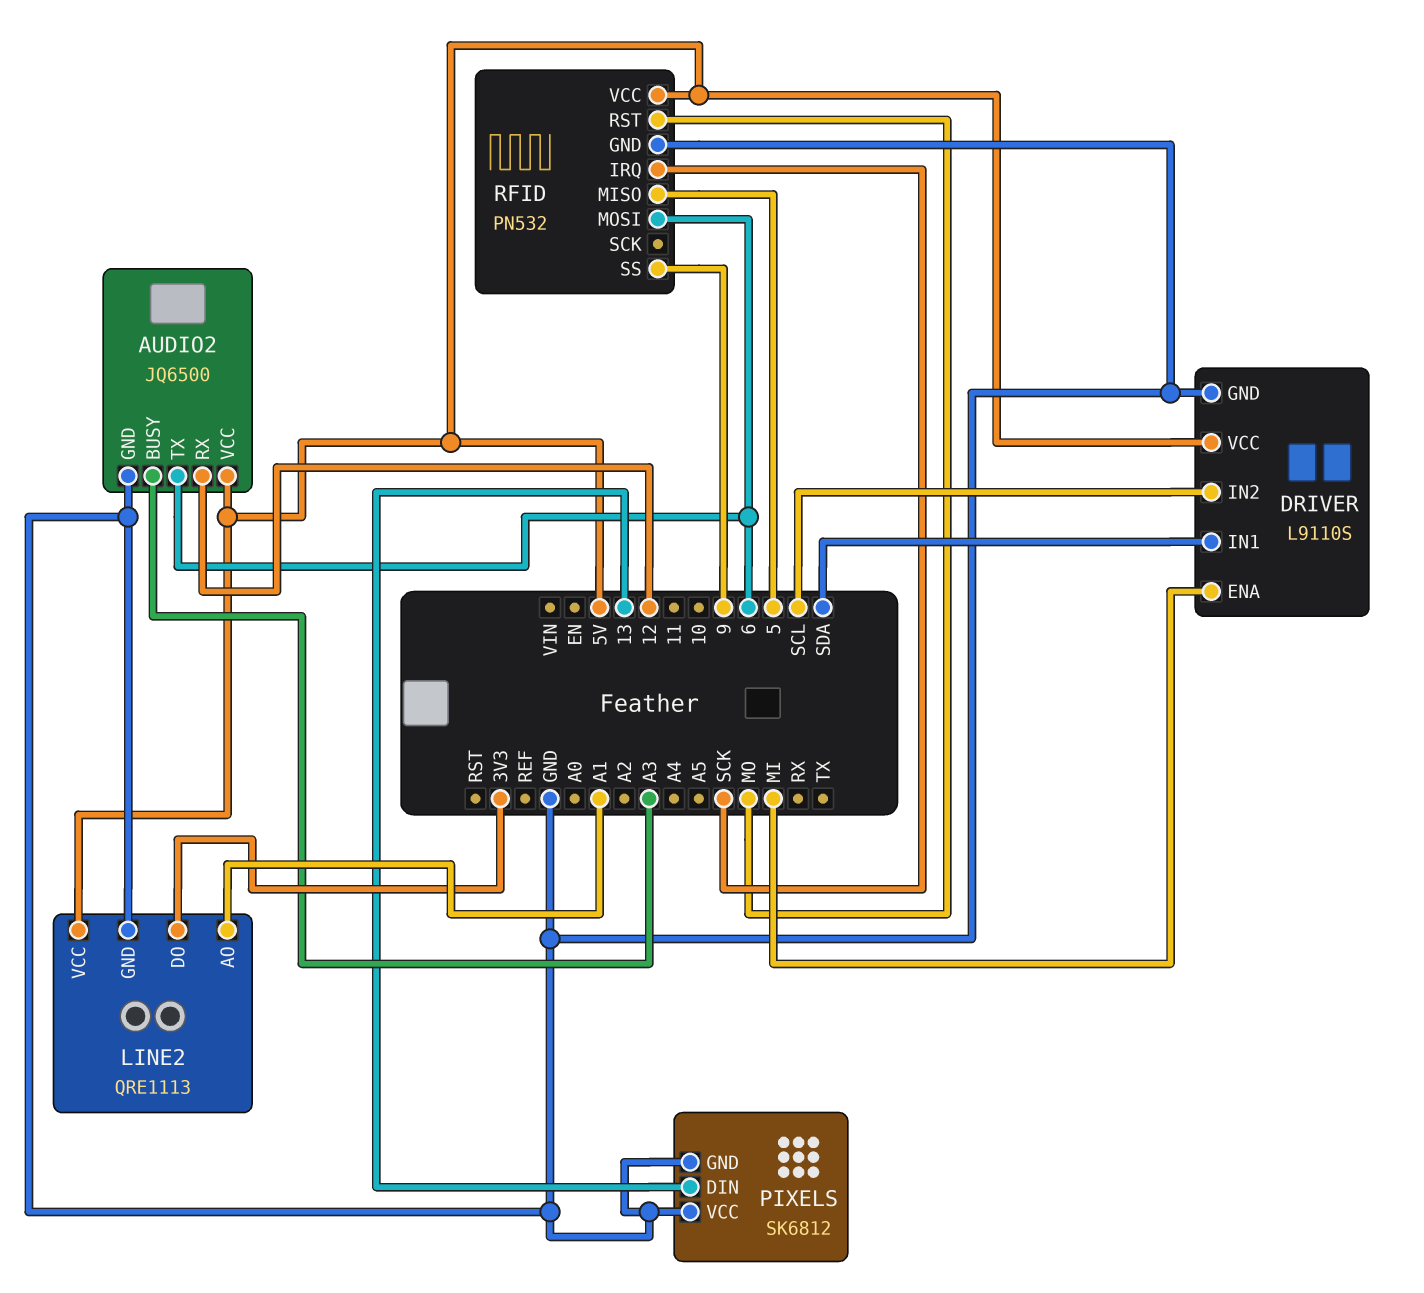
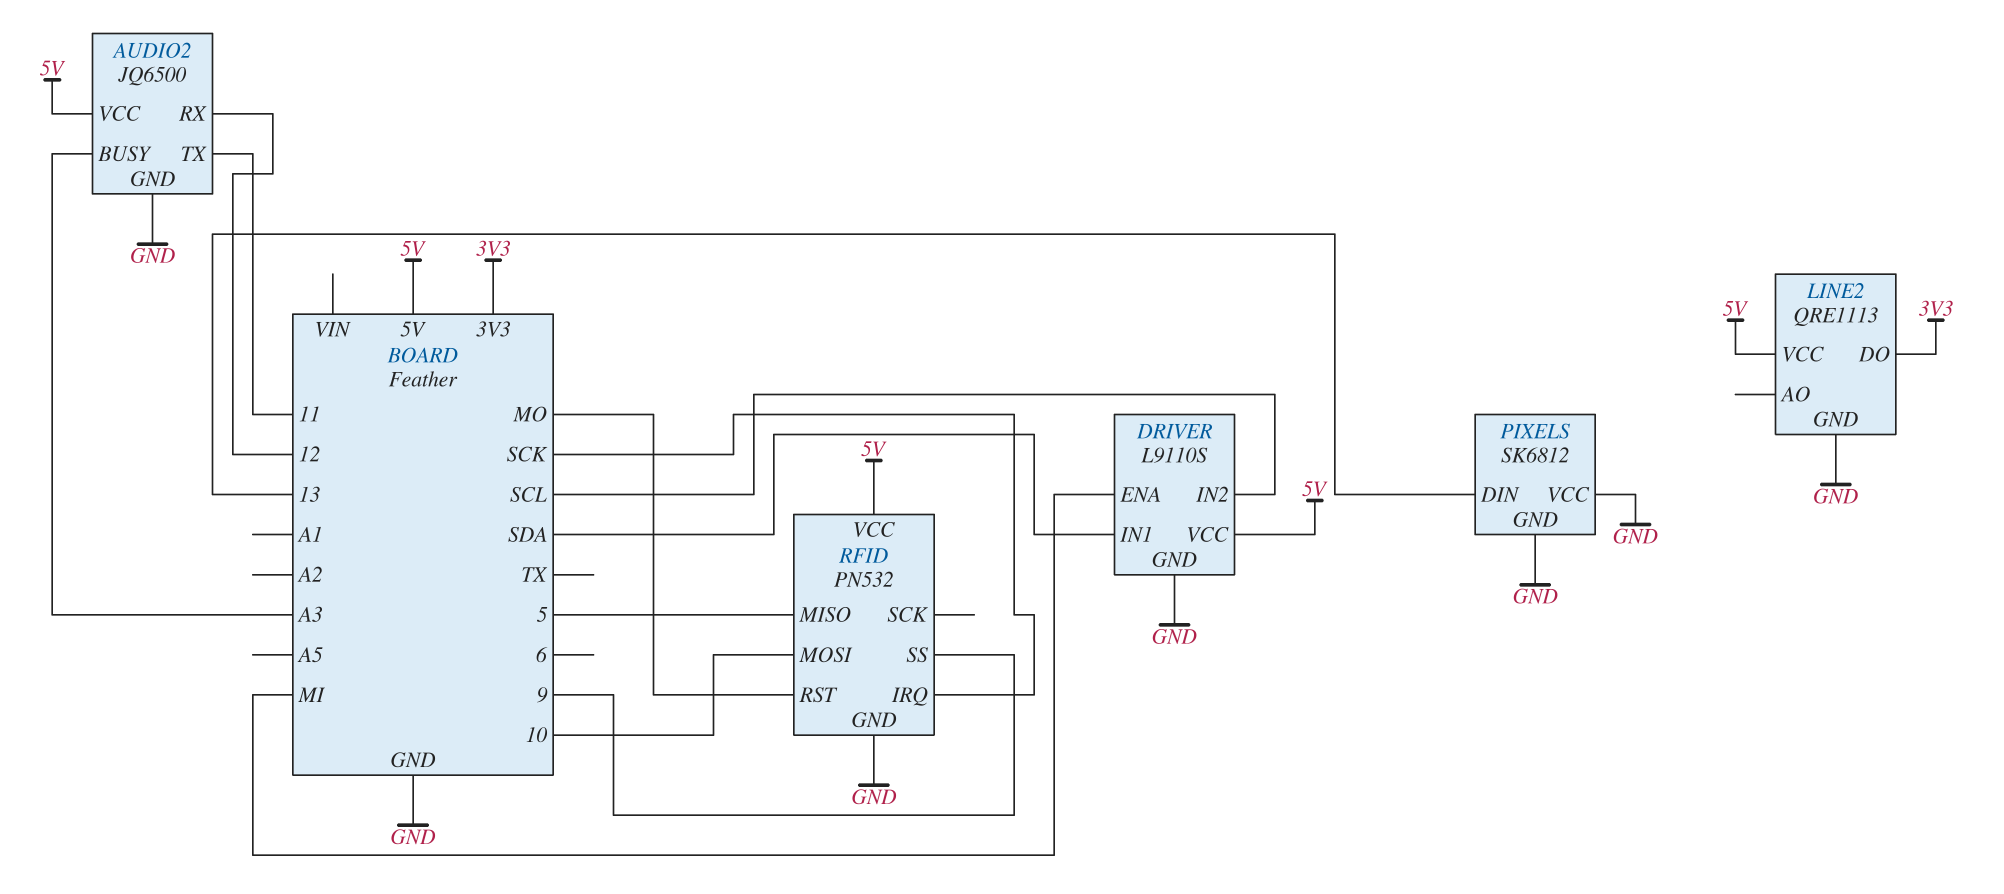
AUDIO2 pin TX: 6 -> 11
LINE2 pin AO: A1 -> none
RFID pin MOSI: 6 -> 10

